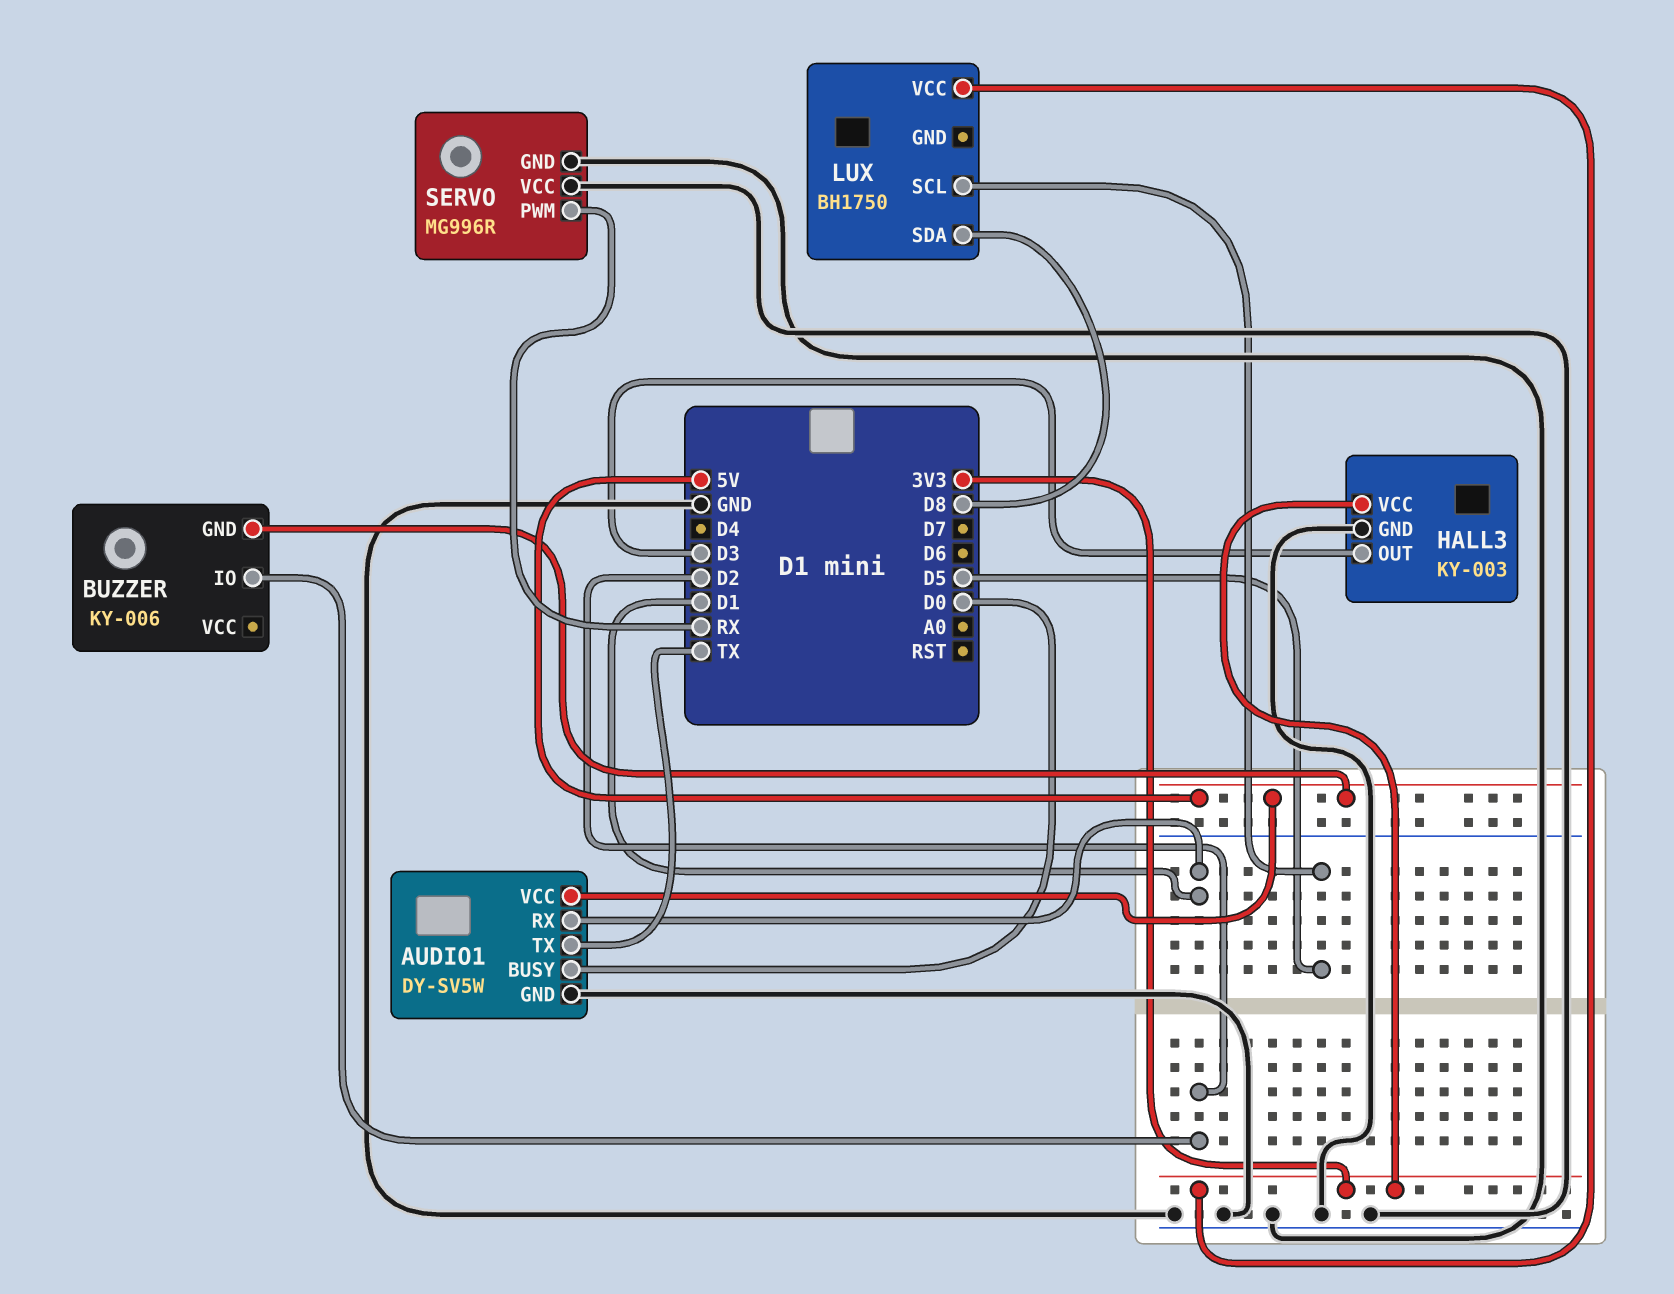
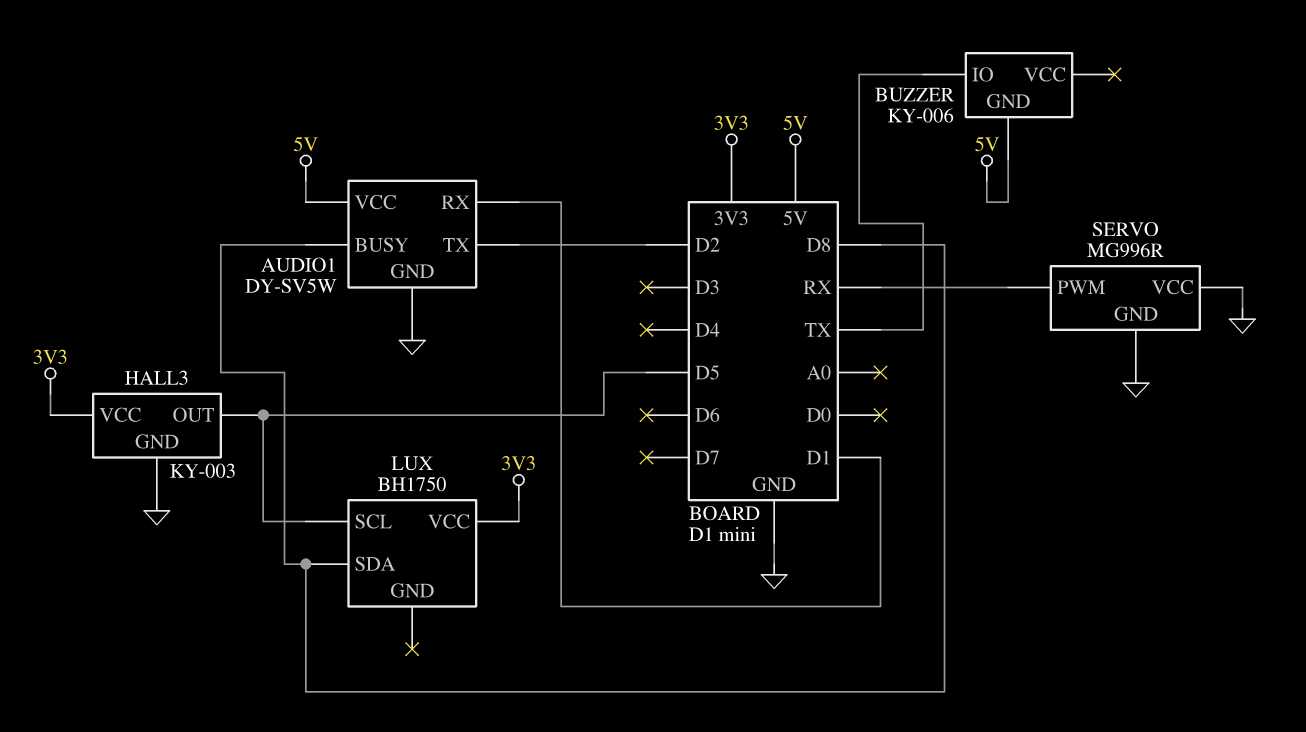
AUDIO1 pin BUSY: D0 -> D8
AUDIO1 pin TX: TX -> D2
BUZZER pin IO: D2 -> TX
HALL3 pin OUT: D3 -> D5

